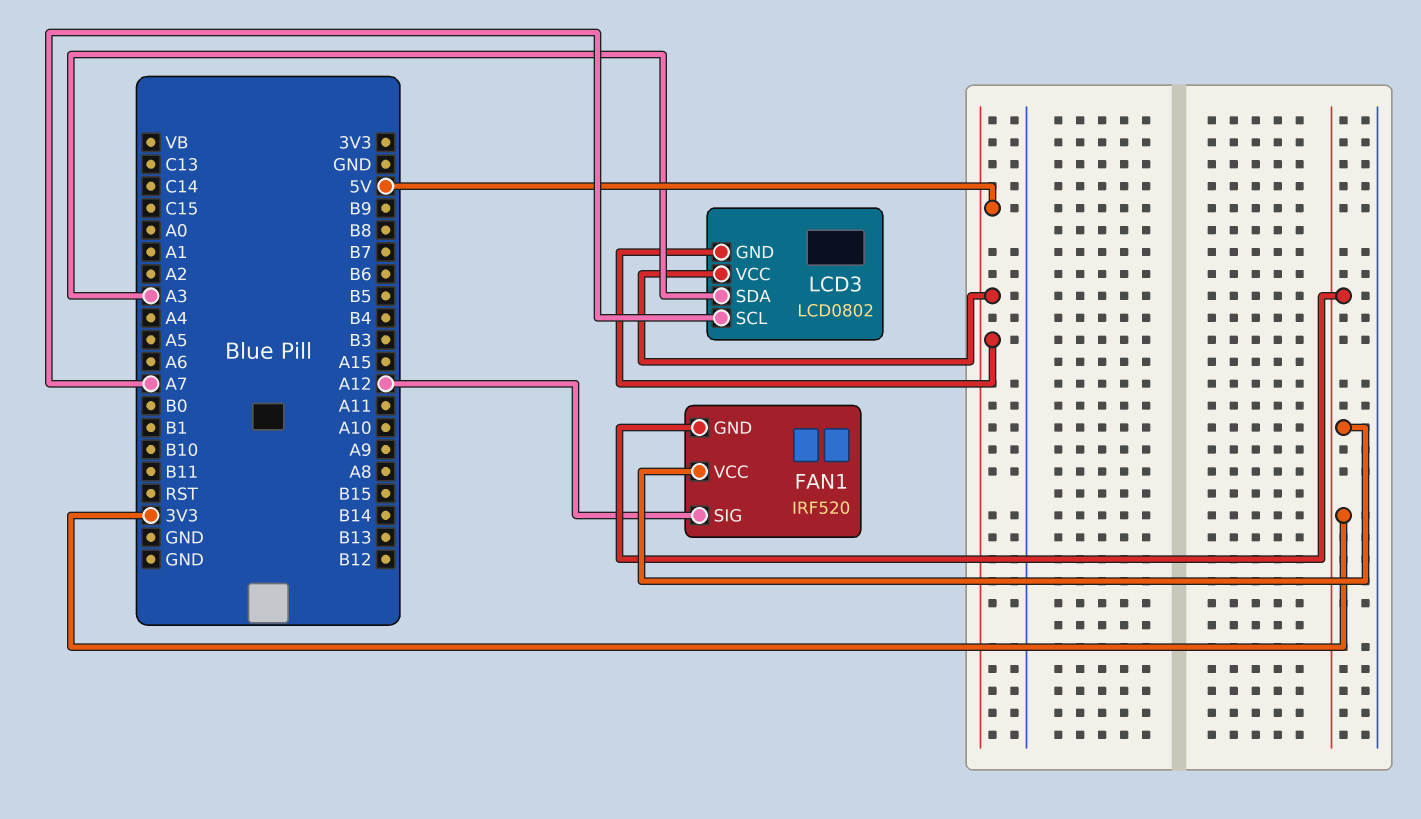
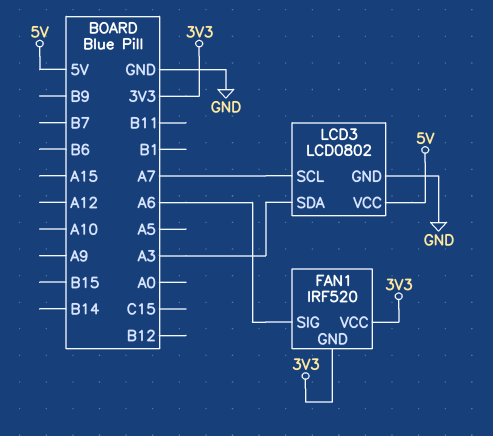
FAN1 pin SIG: A12 -> A6
LCD3 pin GND: 5V -> GND

